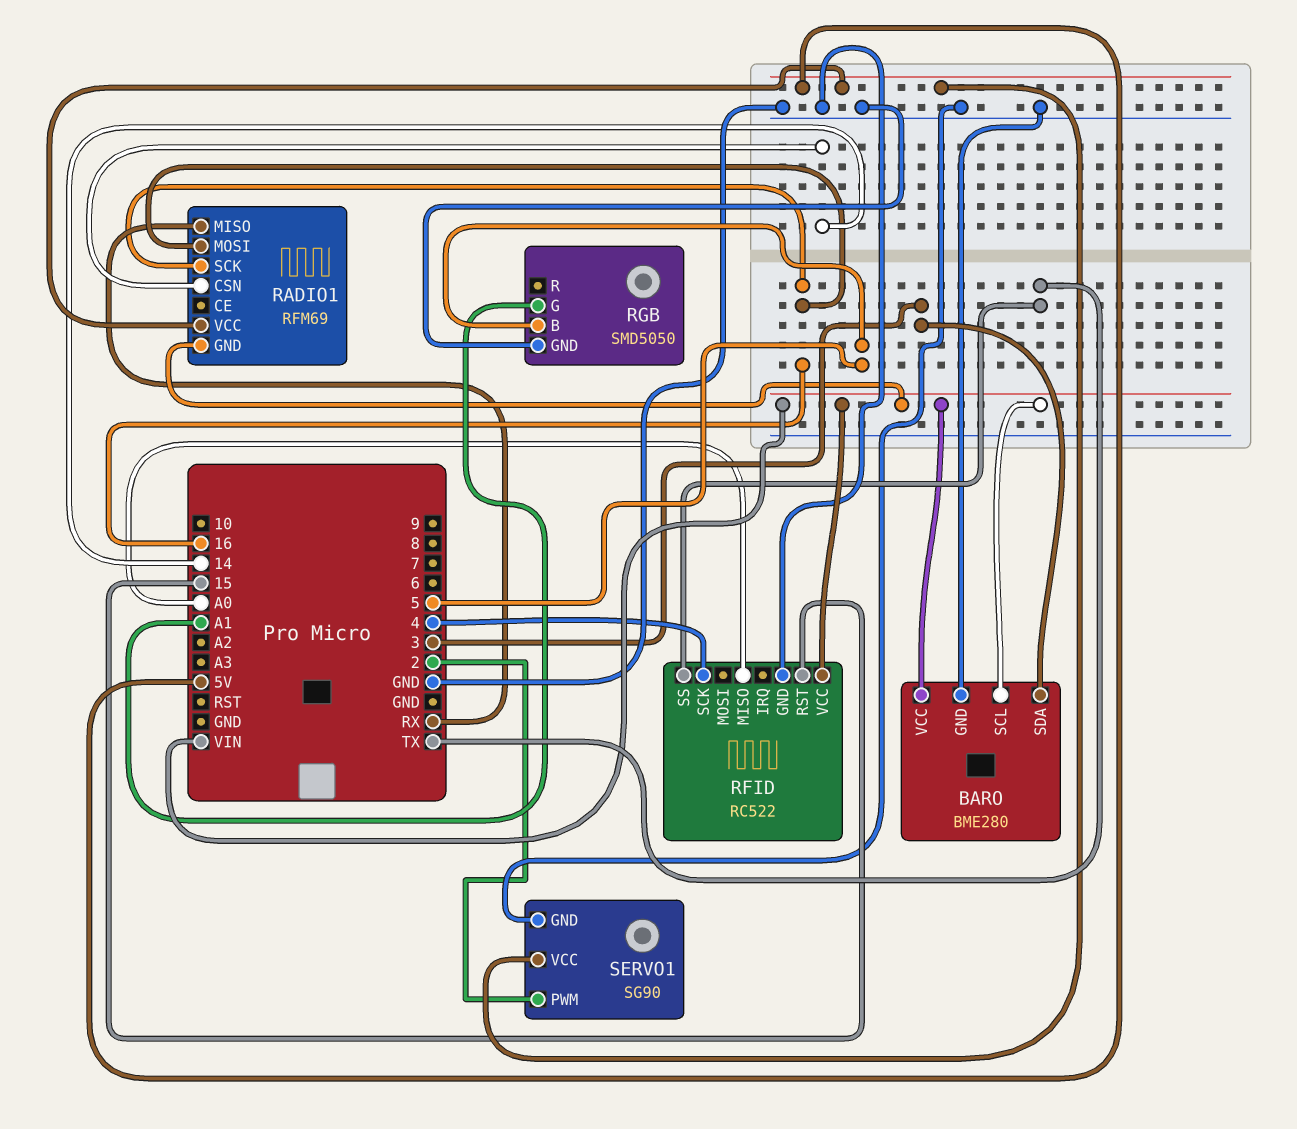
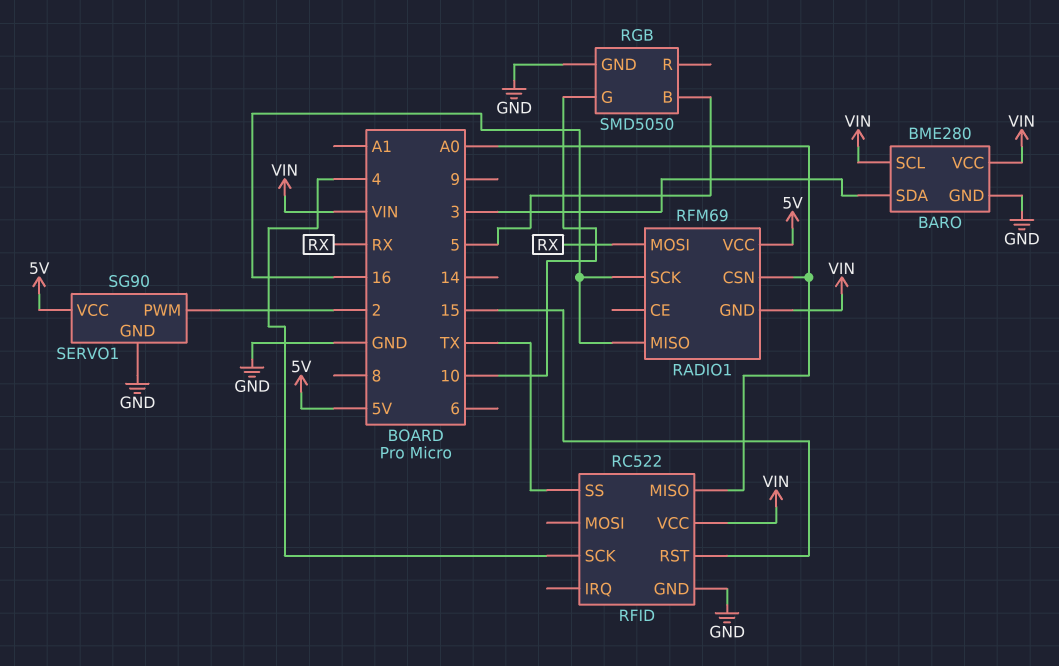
RADIO1 pin CSN: 14 -> A0
RADIO1 pin MISO: RX -> 16
RADIO1 pin MOSI: 16 -> RX
RGB pin G: A1 -> 10

